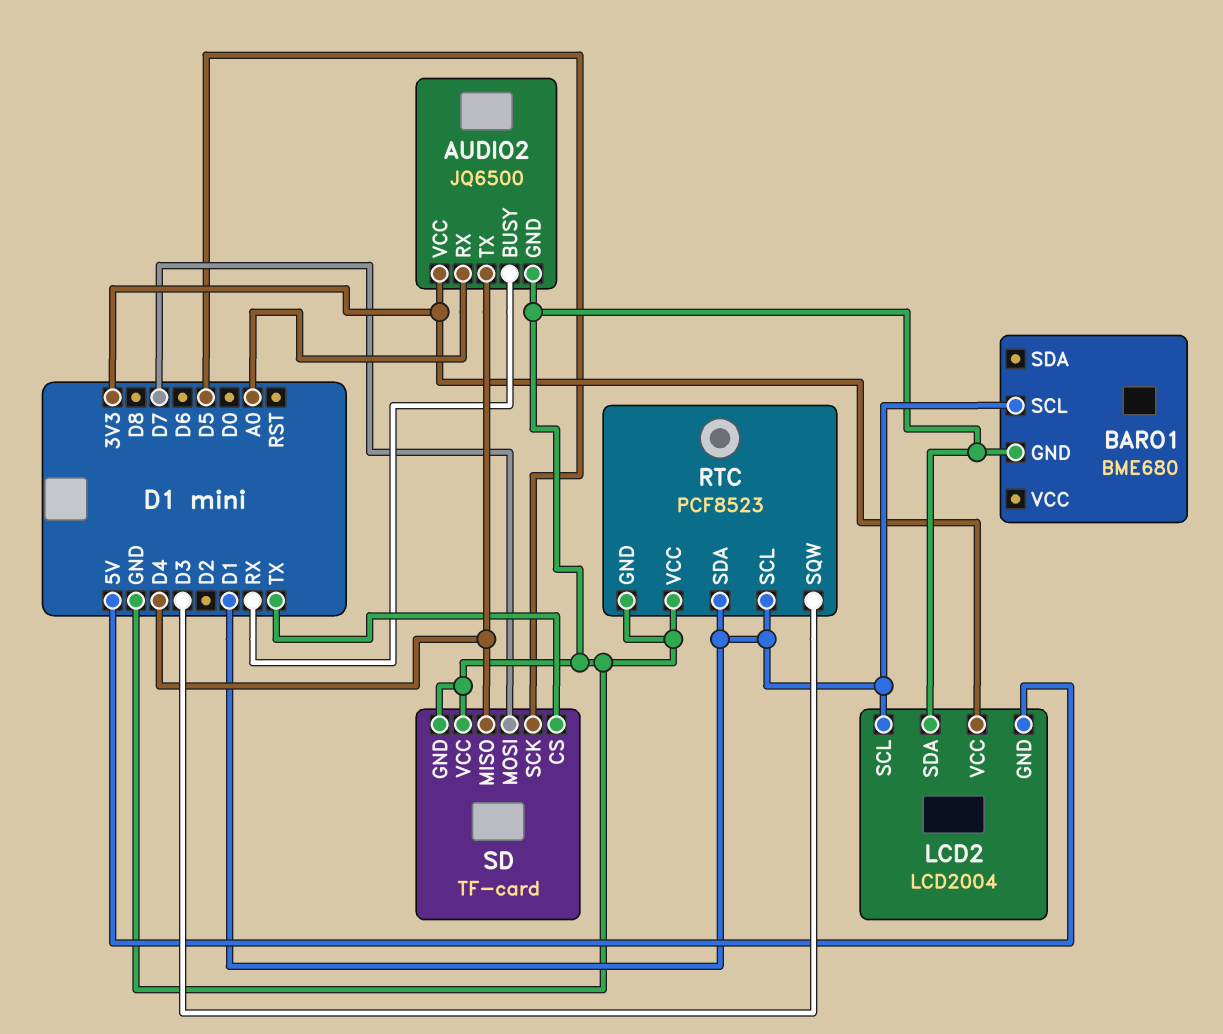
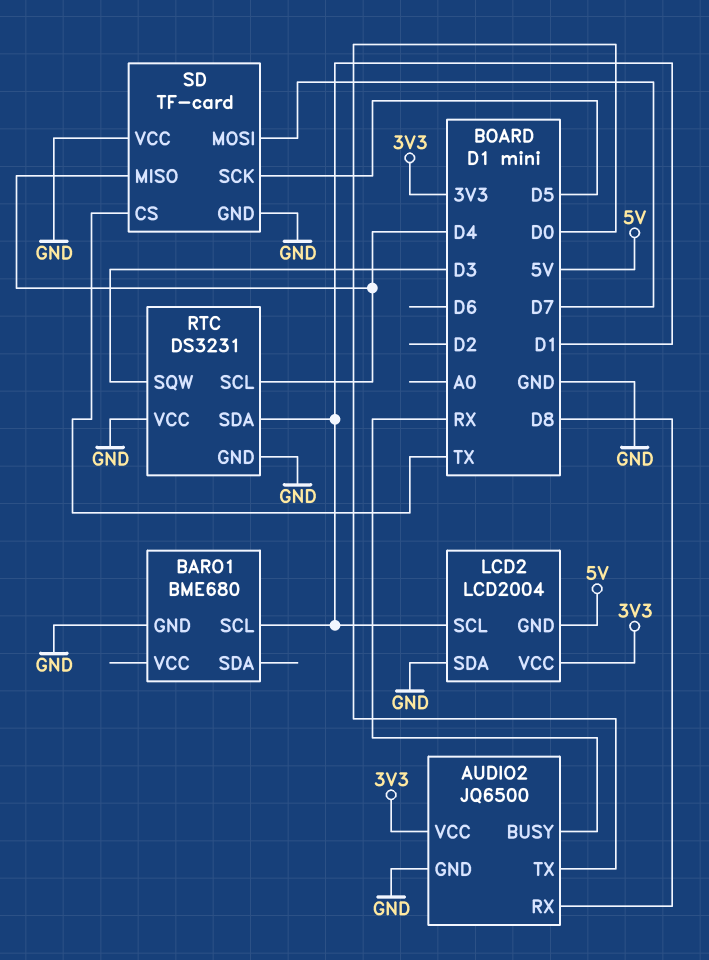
AUDIO2 pin RX: A0 -> D8
AUDIO2 pin TX: D4 -> D0
RTC: PCF8523 -> DS3231
RTC pin SCL: D1 -> D4

